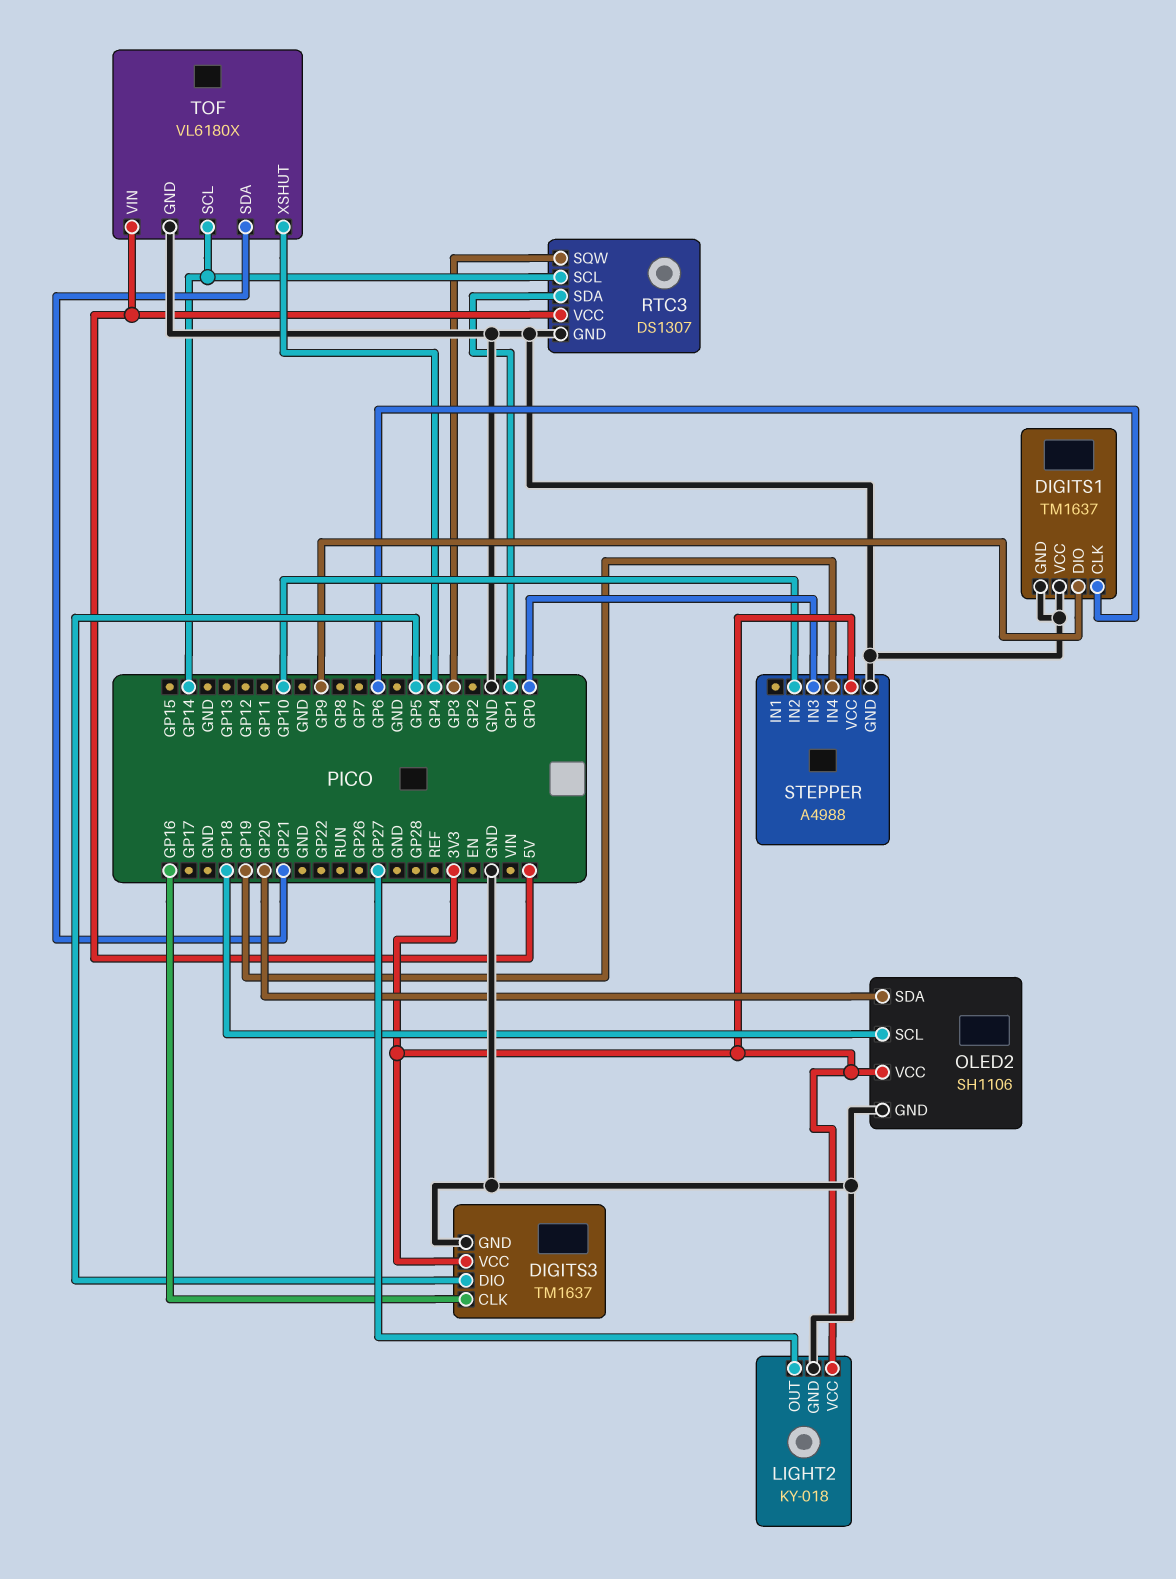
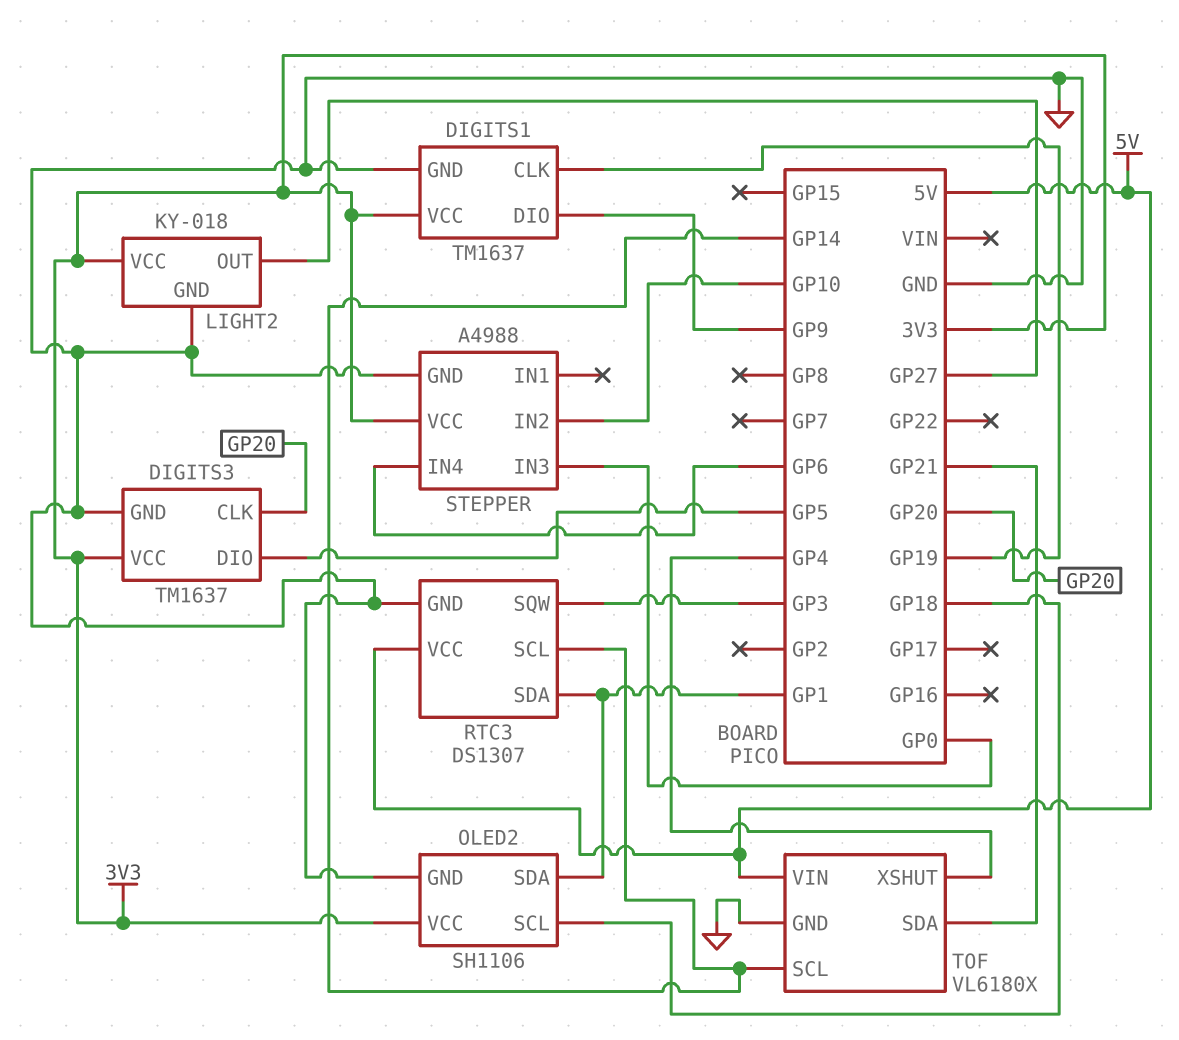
DIGITS1 pin CLK: GP6 -> GP19
DIGITS1 pin VCC: GND -> 3V3
DIGITS3 pin CLK: GP16 -> GP20
OLED2 pin SDA: GP20 -> GP1
STEPPER pin IN4: GP19 -> GP6

